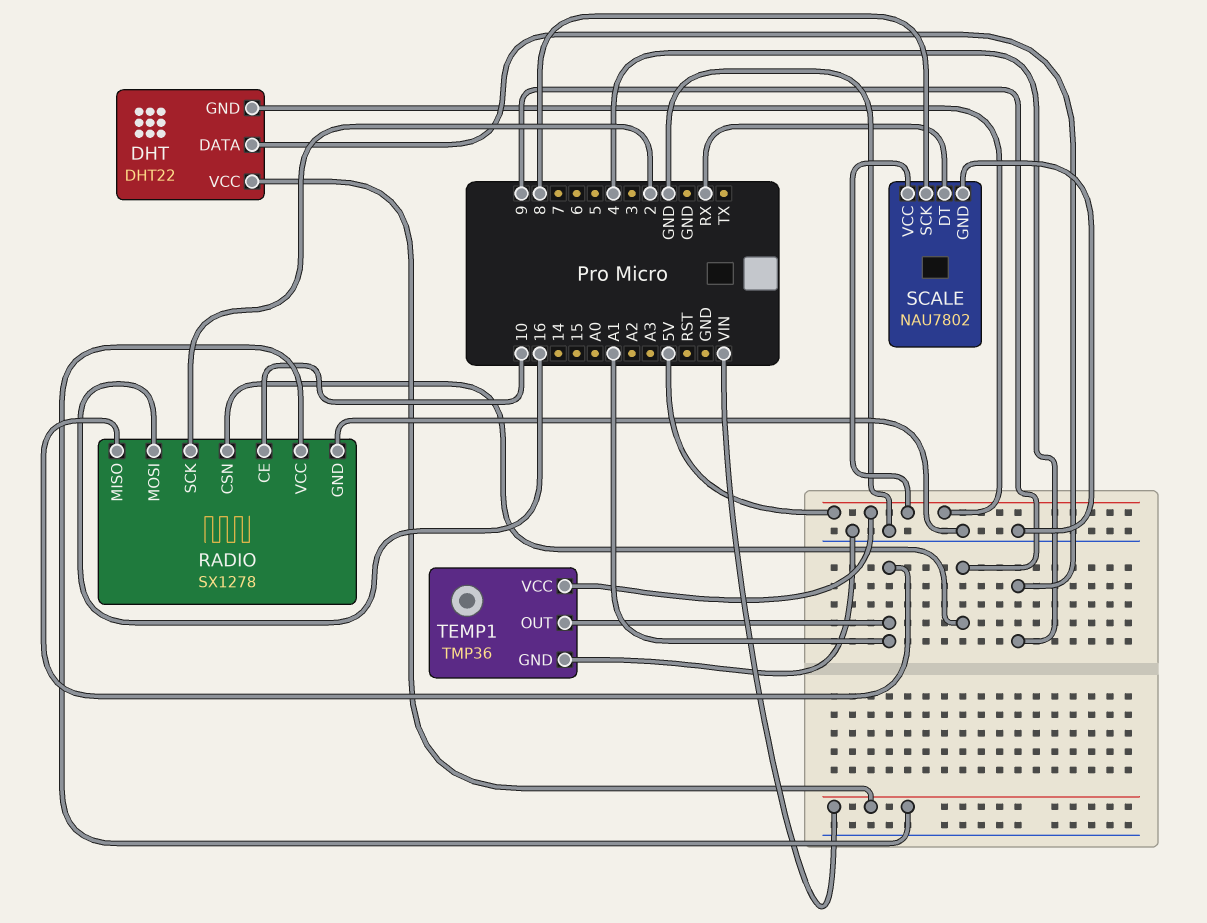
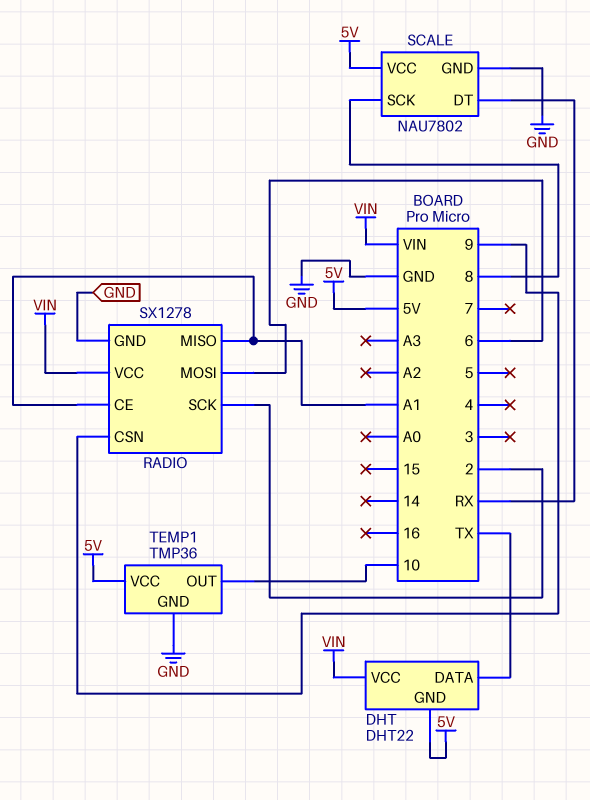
DHT pin DATA: 4 -> TX
RADIO pin CE: 10 -> A1
RADIO pin MOSI: 16 -> 6
TEMP1 pin OUT: A1 -> 10

